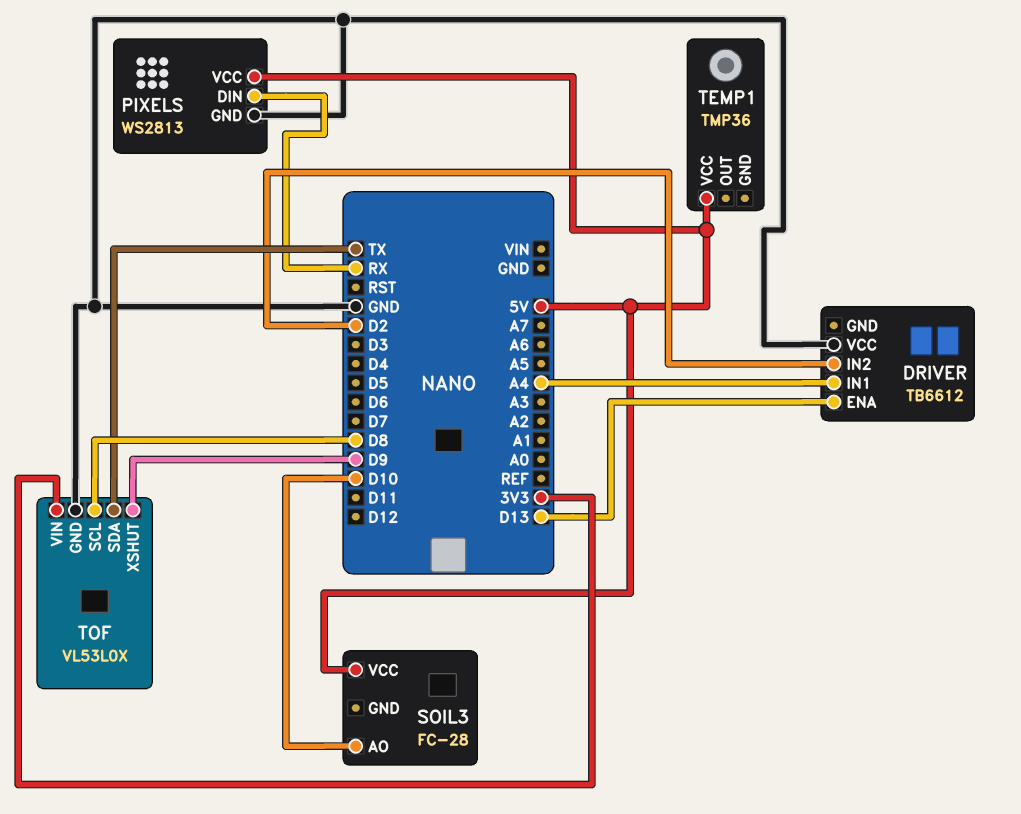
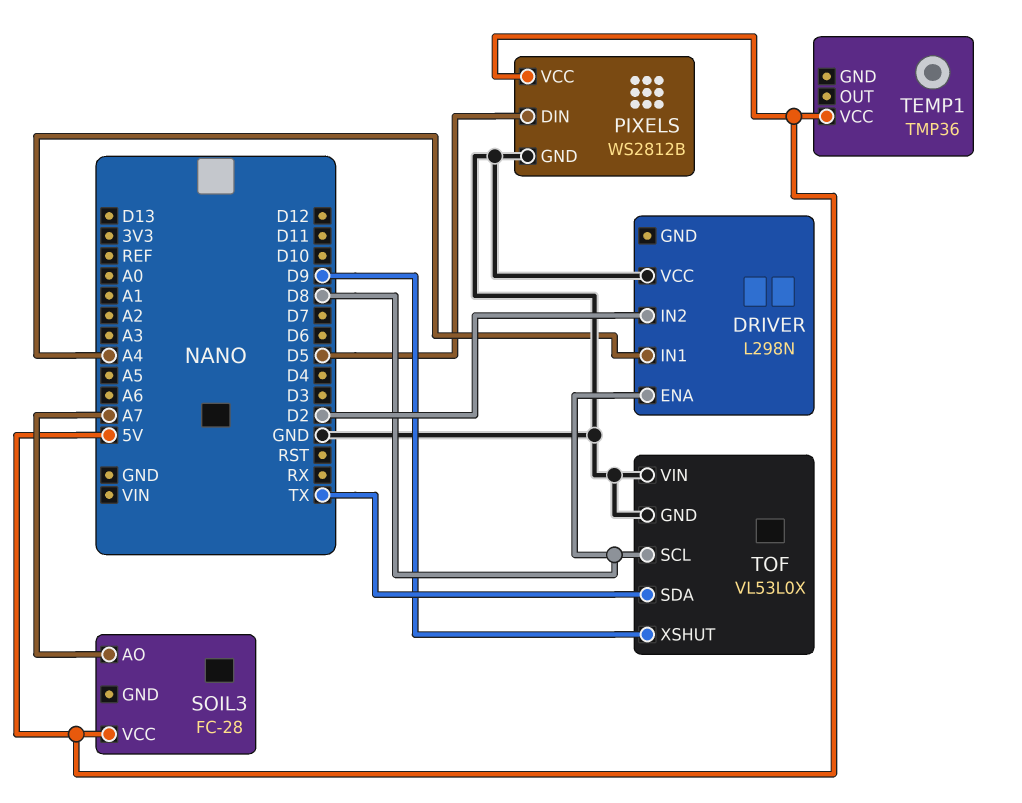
DRIVER: TB6612 -> L298N
DRIVER pin ENA: D13 -> D8
PIXELS: WS2813 -> WS2812B
PIXELS pin DIN: RX -> D5
SOIL3 pin AO: D10 -> A7
TOF pin VIN: 3V3 -> GND

